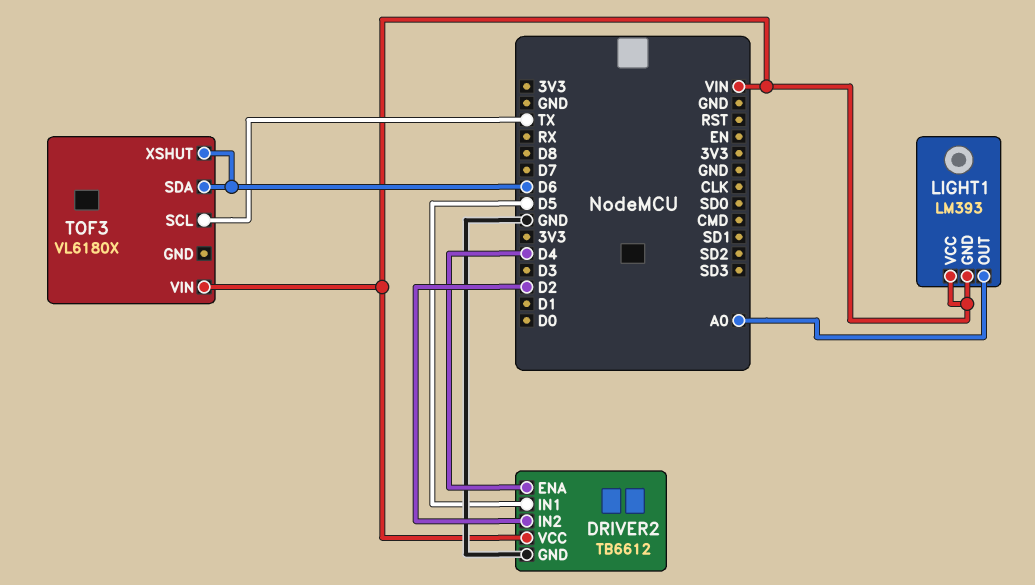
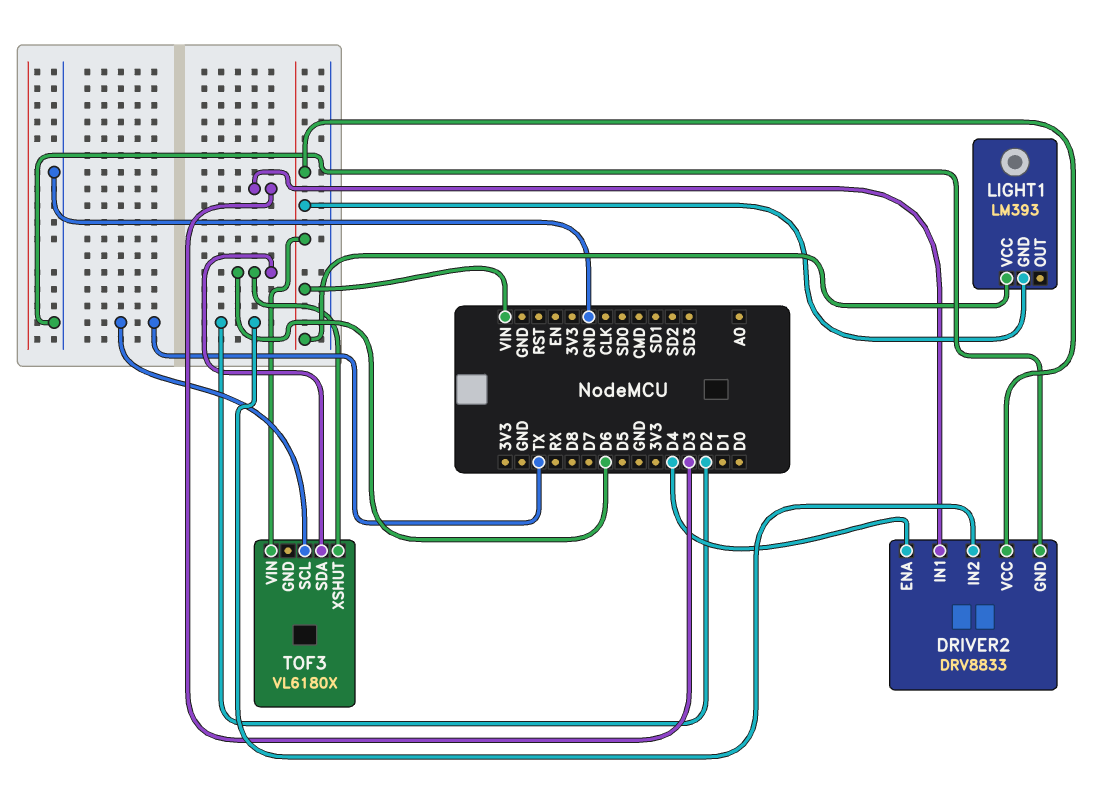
DRIVER2: TB6612 -> DRV8833
DRIVER2 pin IN1: D5 -> D3
LIGHT1 pin OUT: A0 -> none

